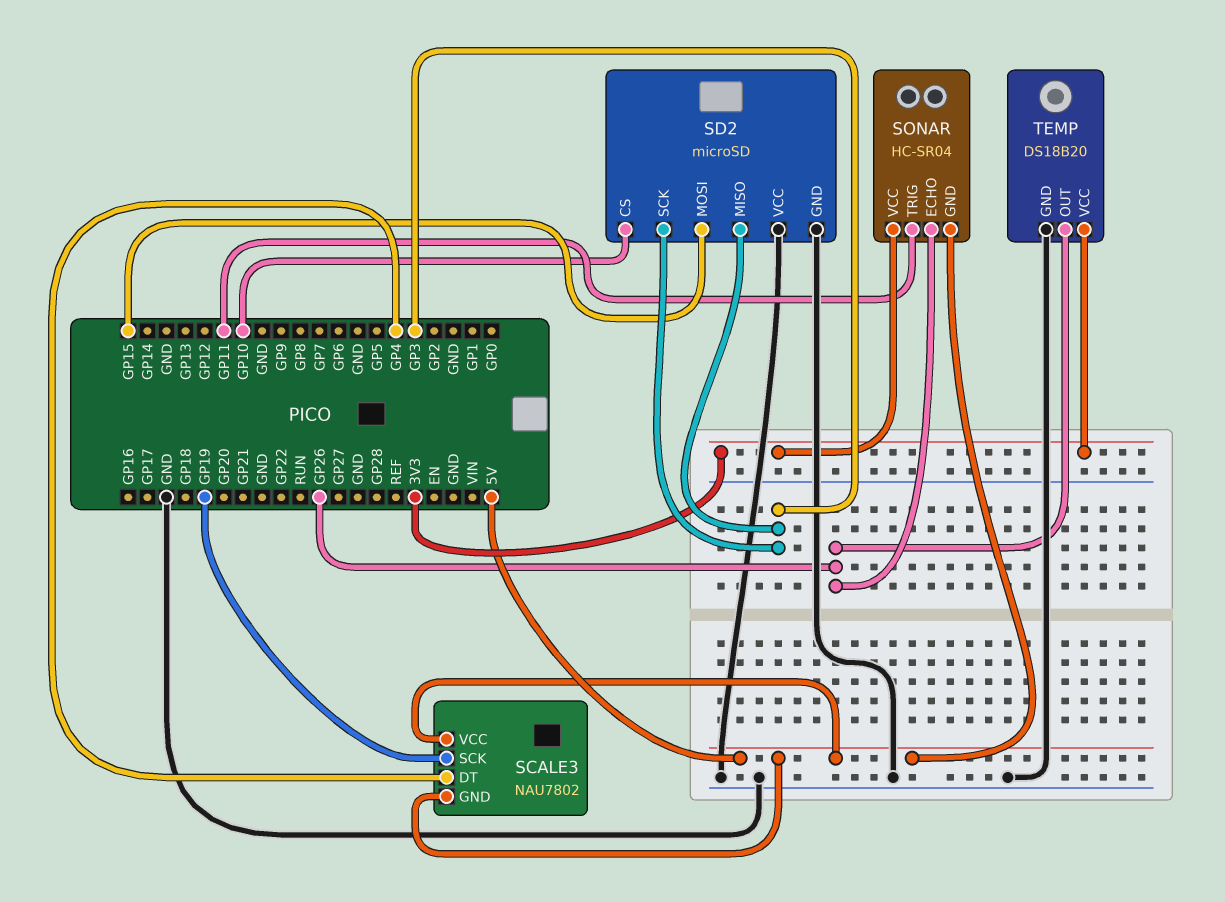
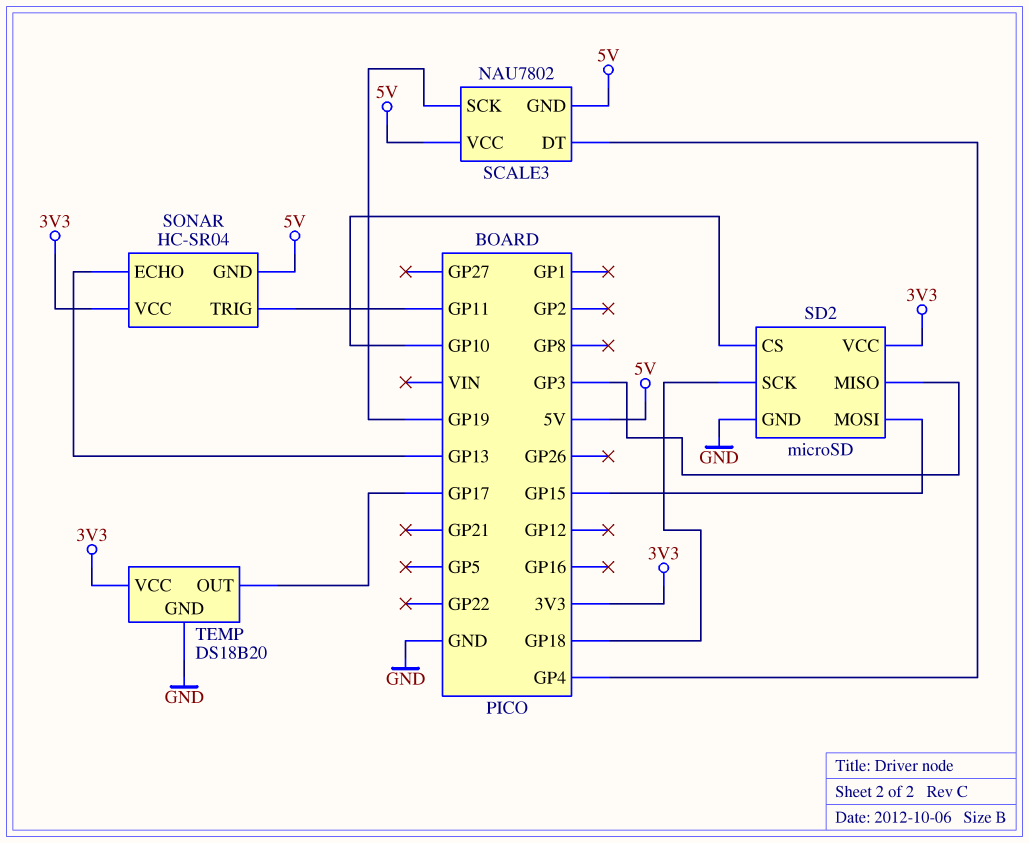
SD2 pin SCK: GP3 -> GP18
SD2 pin VCC: GND -> 3V3
SONAR pin ECHO: GP26 -> GP13
TEMP pin OUT: GP26 -> GP17

